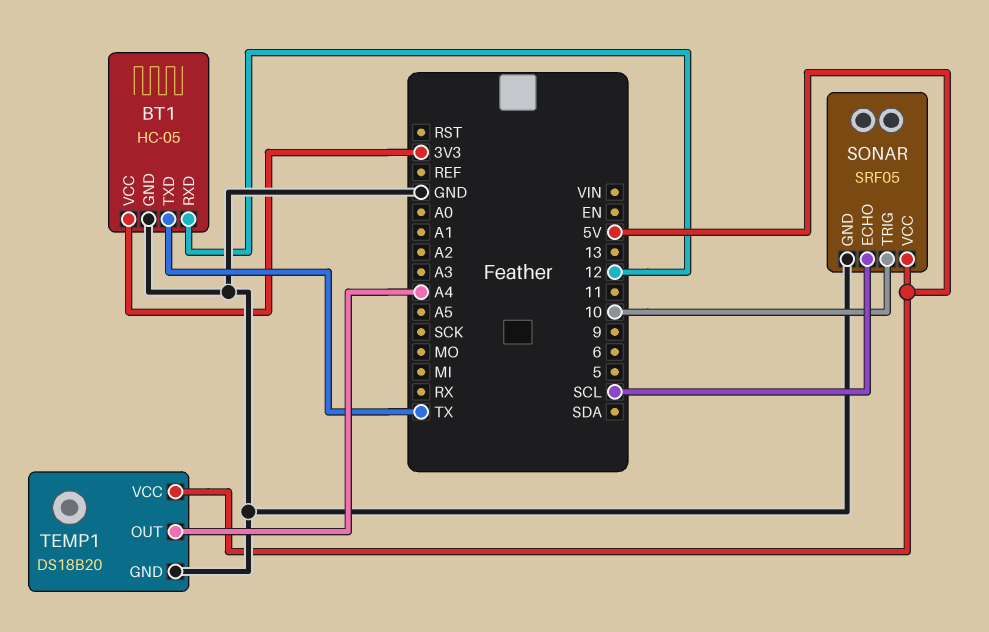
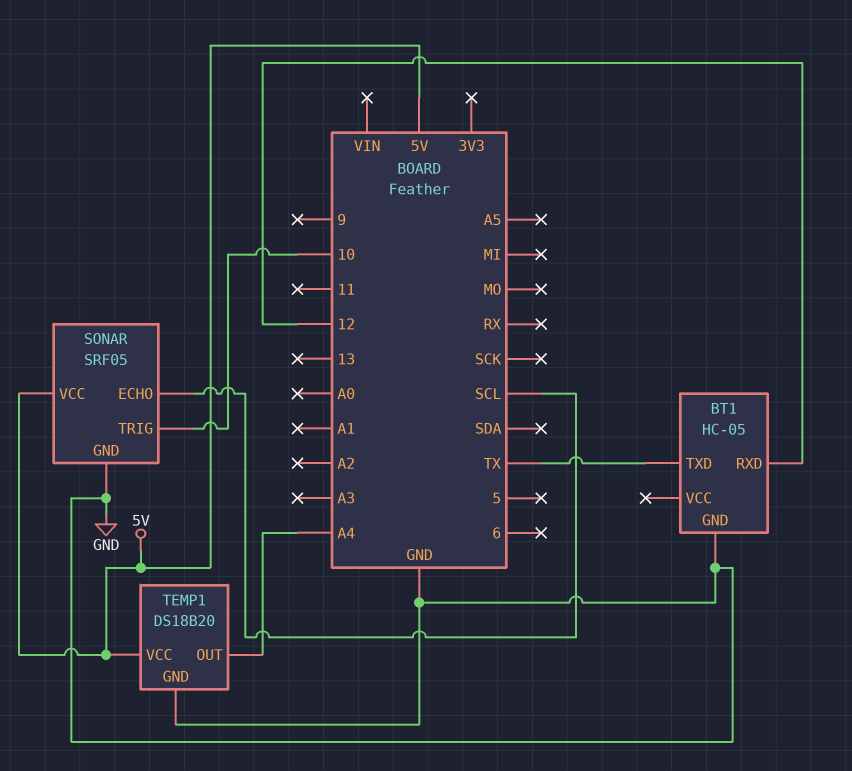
BT1 pin VCC: 3V3 -> none

